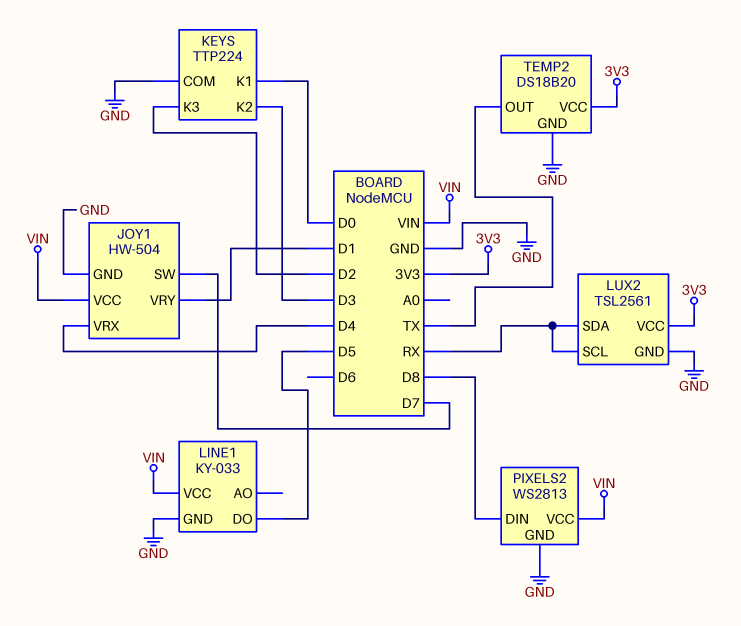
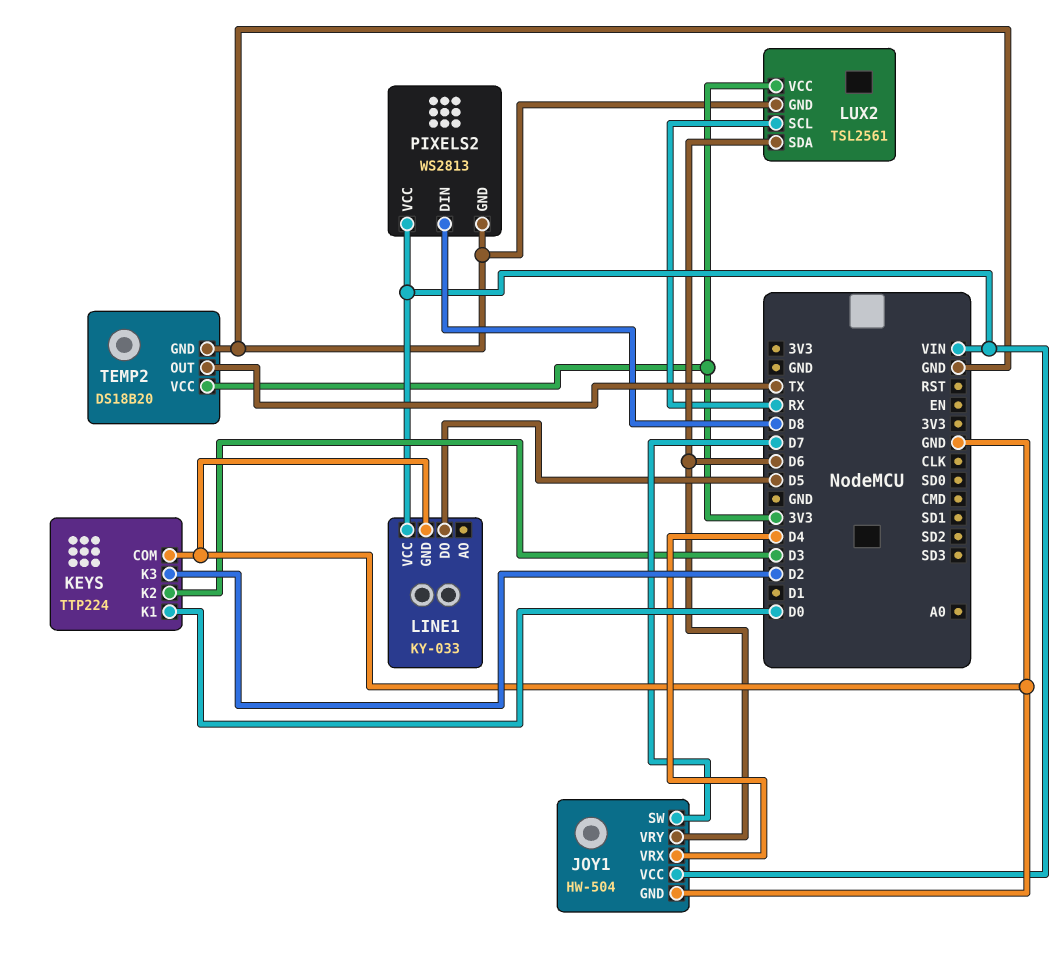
JOY1 pin VRY: D1 -> D6
LUX2 pin SDA: RX -> D6

